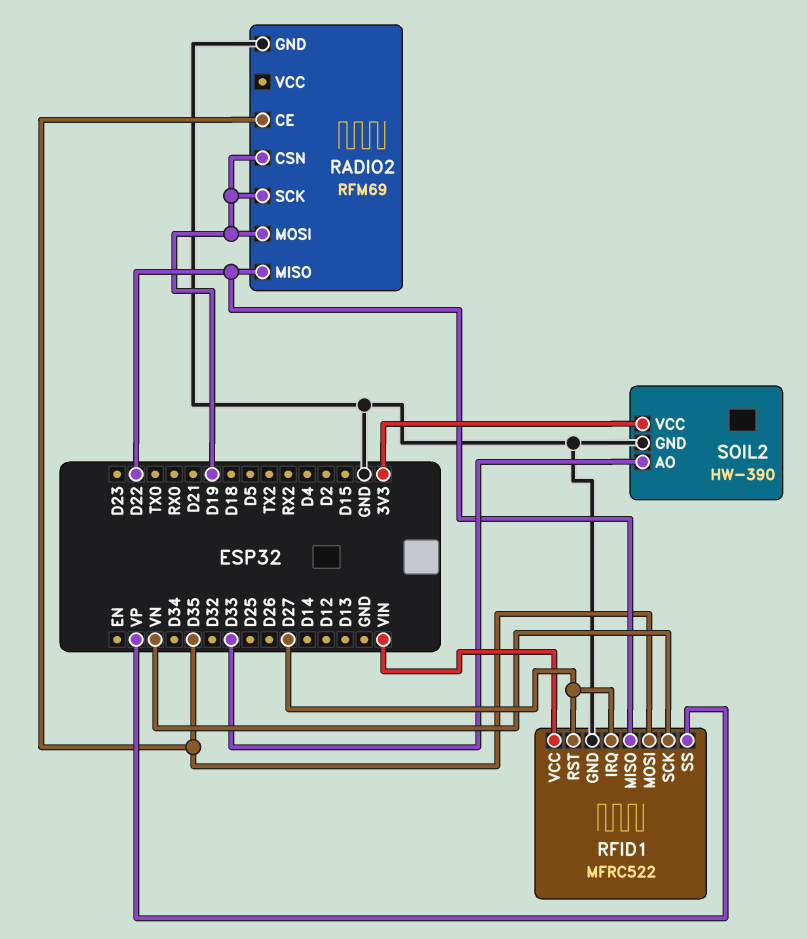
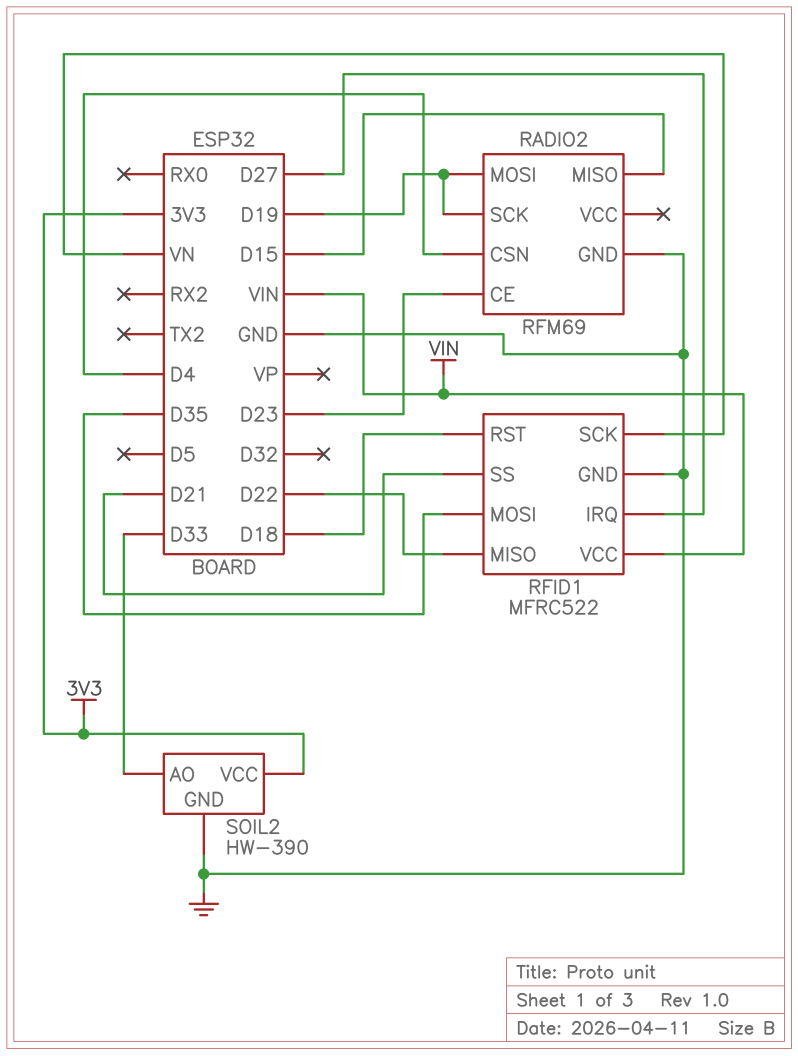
RADIO2 pin CE: D35 -> D23
RADIO2 pin CSN: D19 -> D4
RADIO2 pin MISO: D22 -> D15
RFID1 pin RST: D27 -> D18
RFID1 pin SS: VP -> D21

